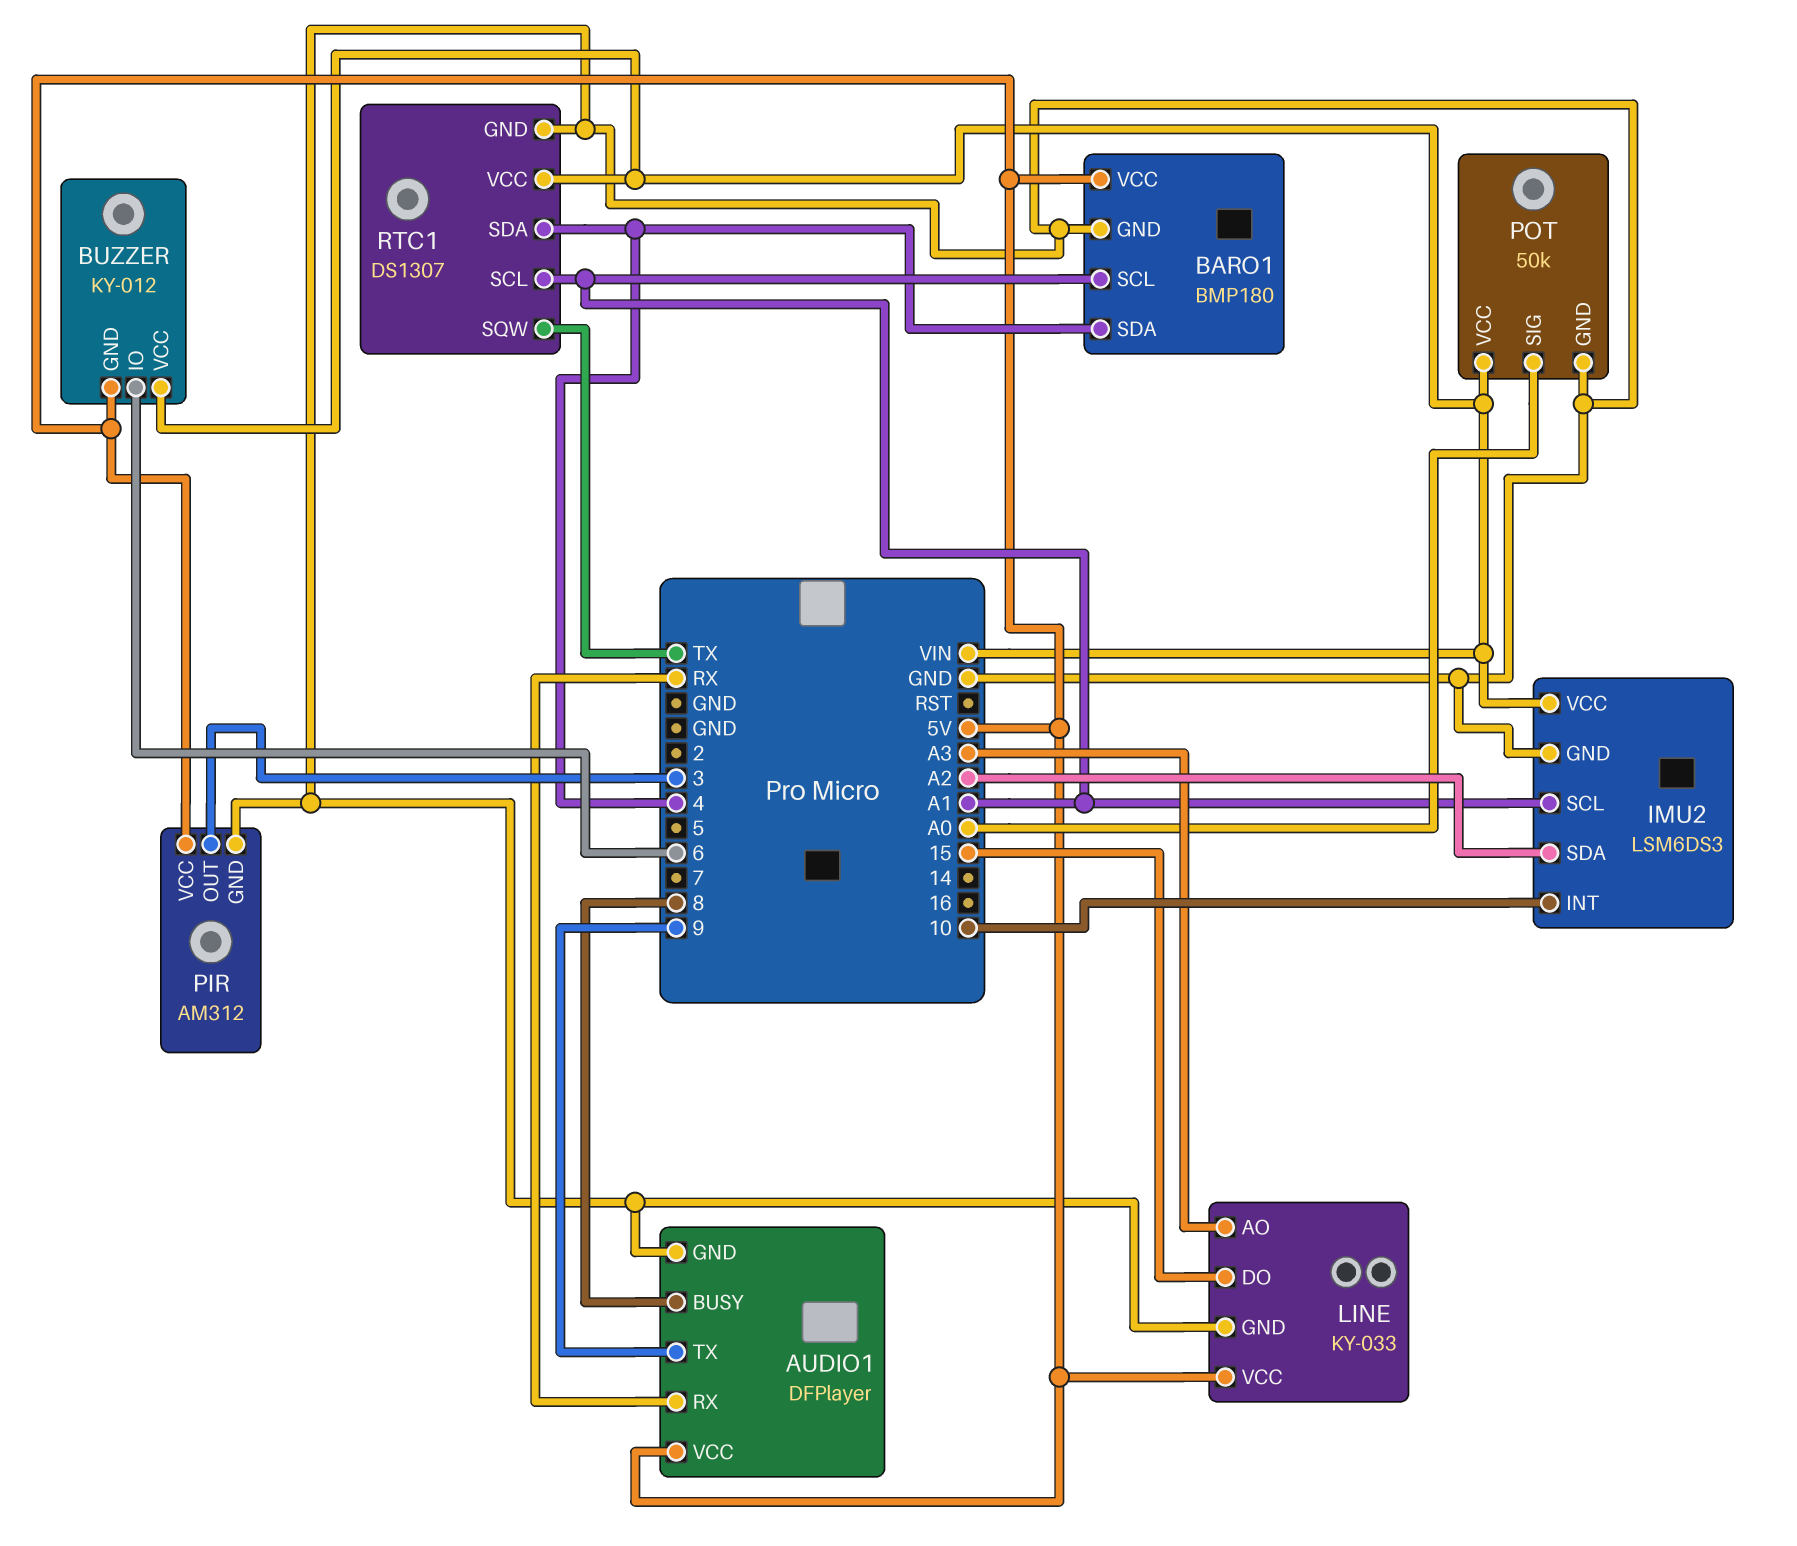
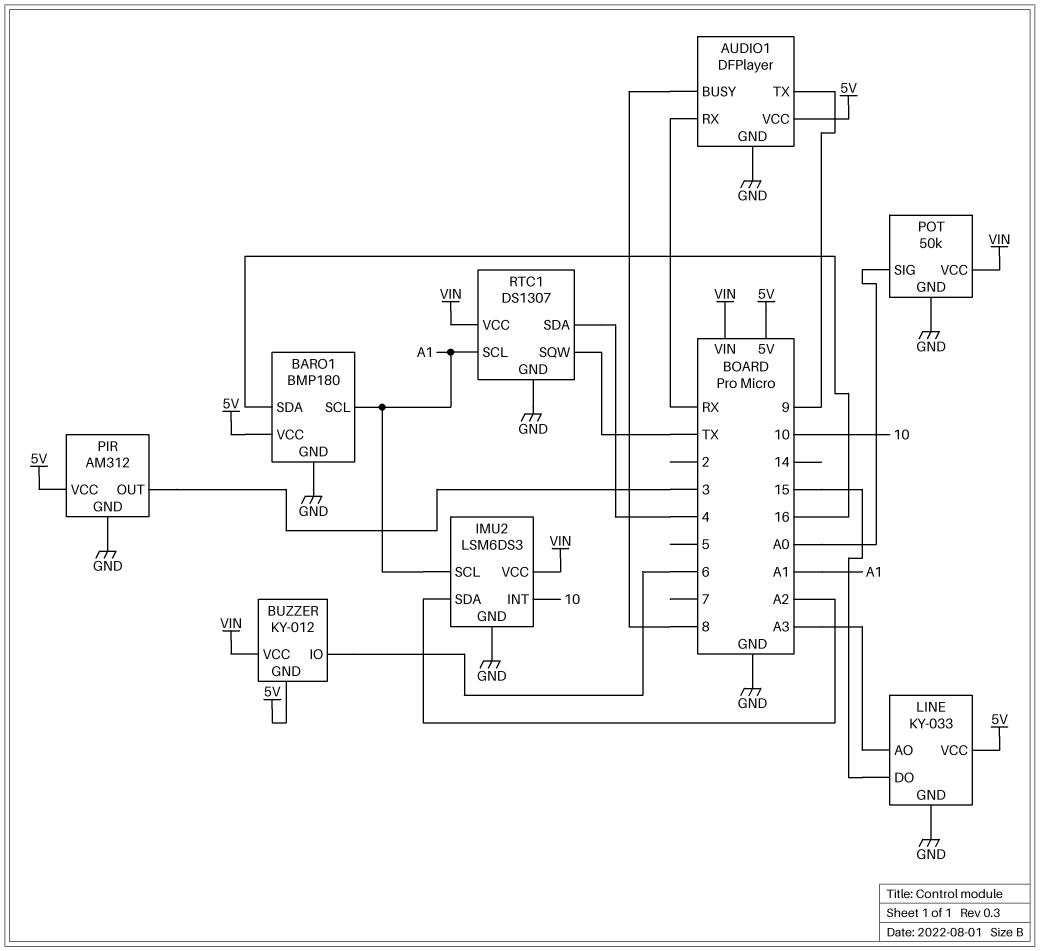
BARO1 pin SDA: 4 -> 16

